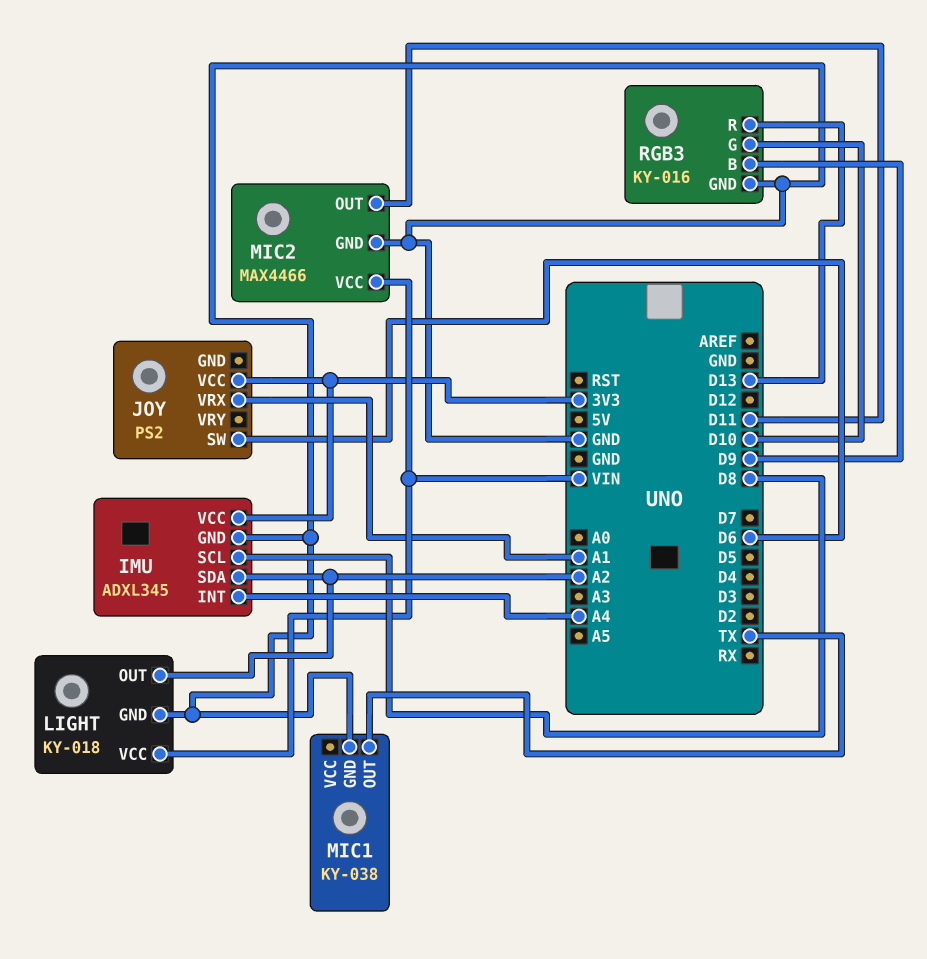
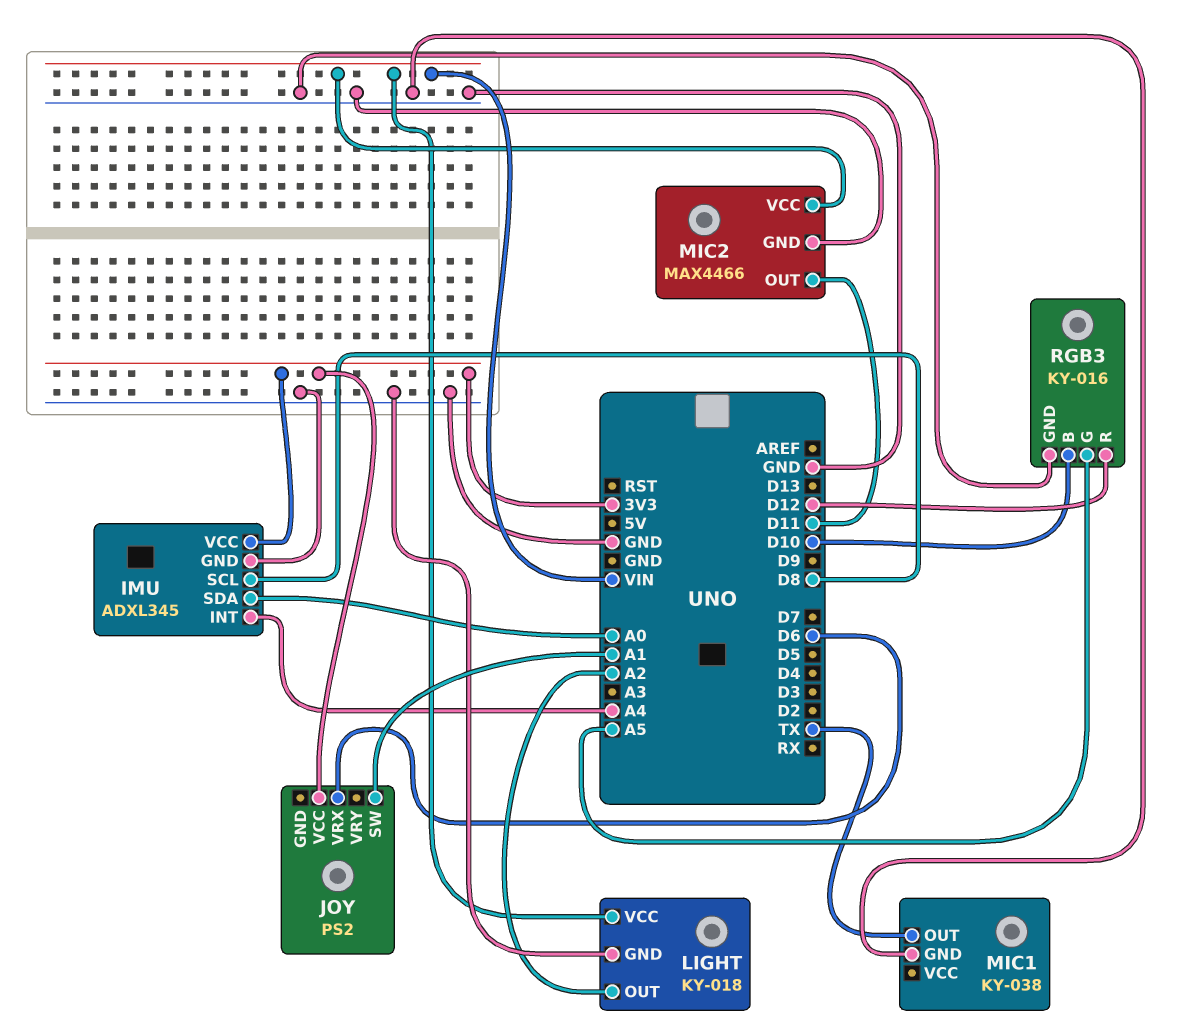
IMU pin SDA: A2 -> A0
JOY pin SW: D6 -> A1
JOY pin VRX: A1 -> D6
RGB3 pin B: D9 -> D10
RGB3 pin G: D10 -> A5
RGB3 pin R: D13 -> D12

